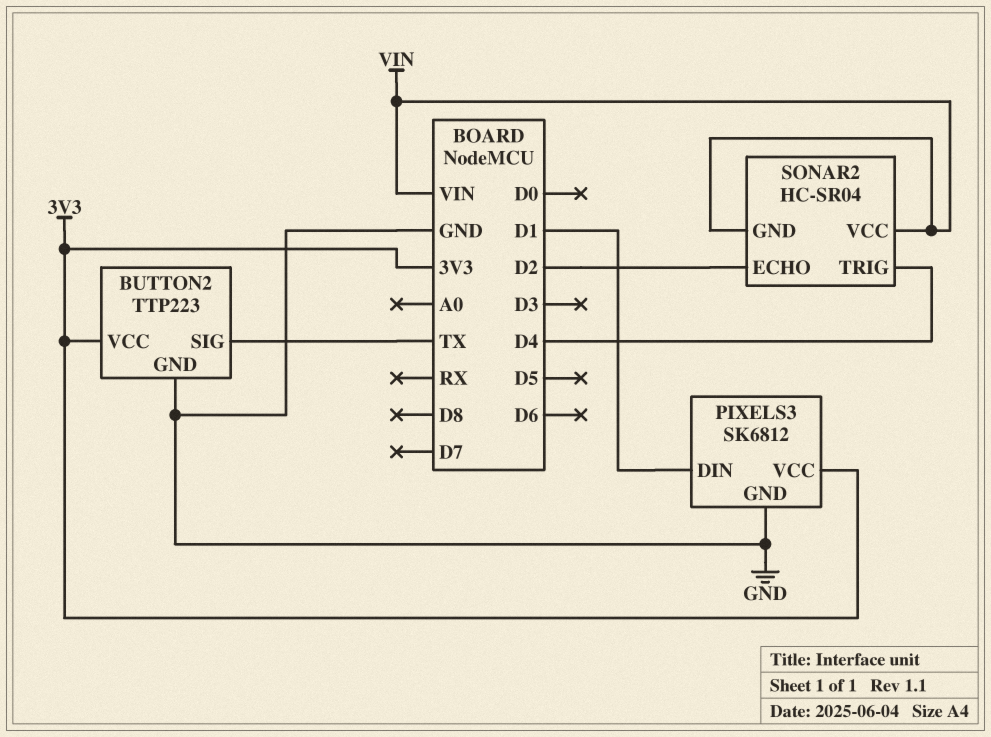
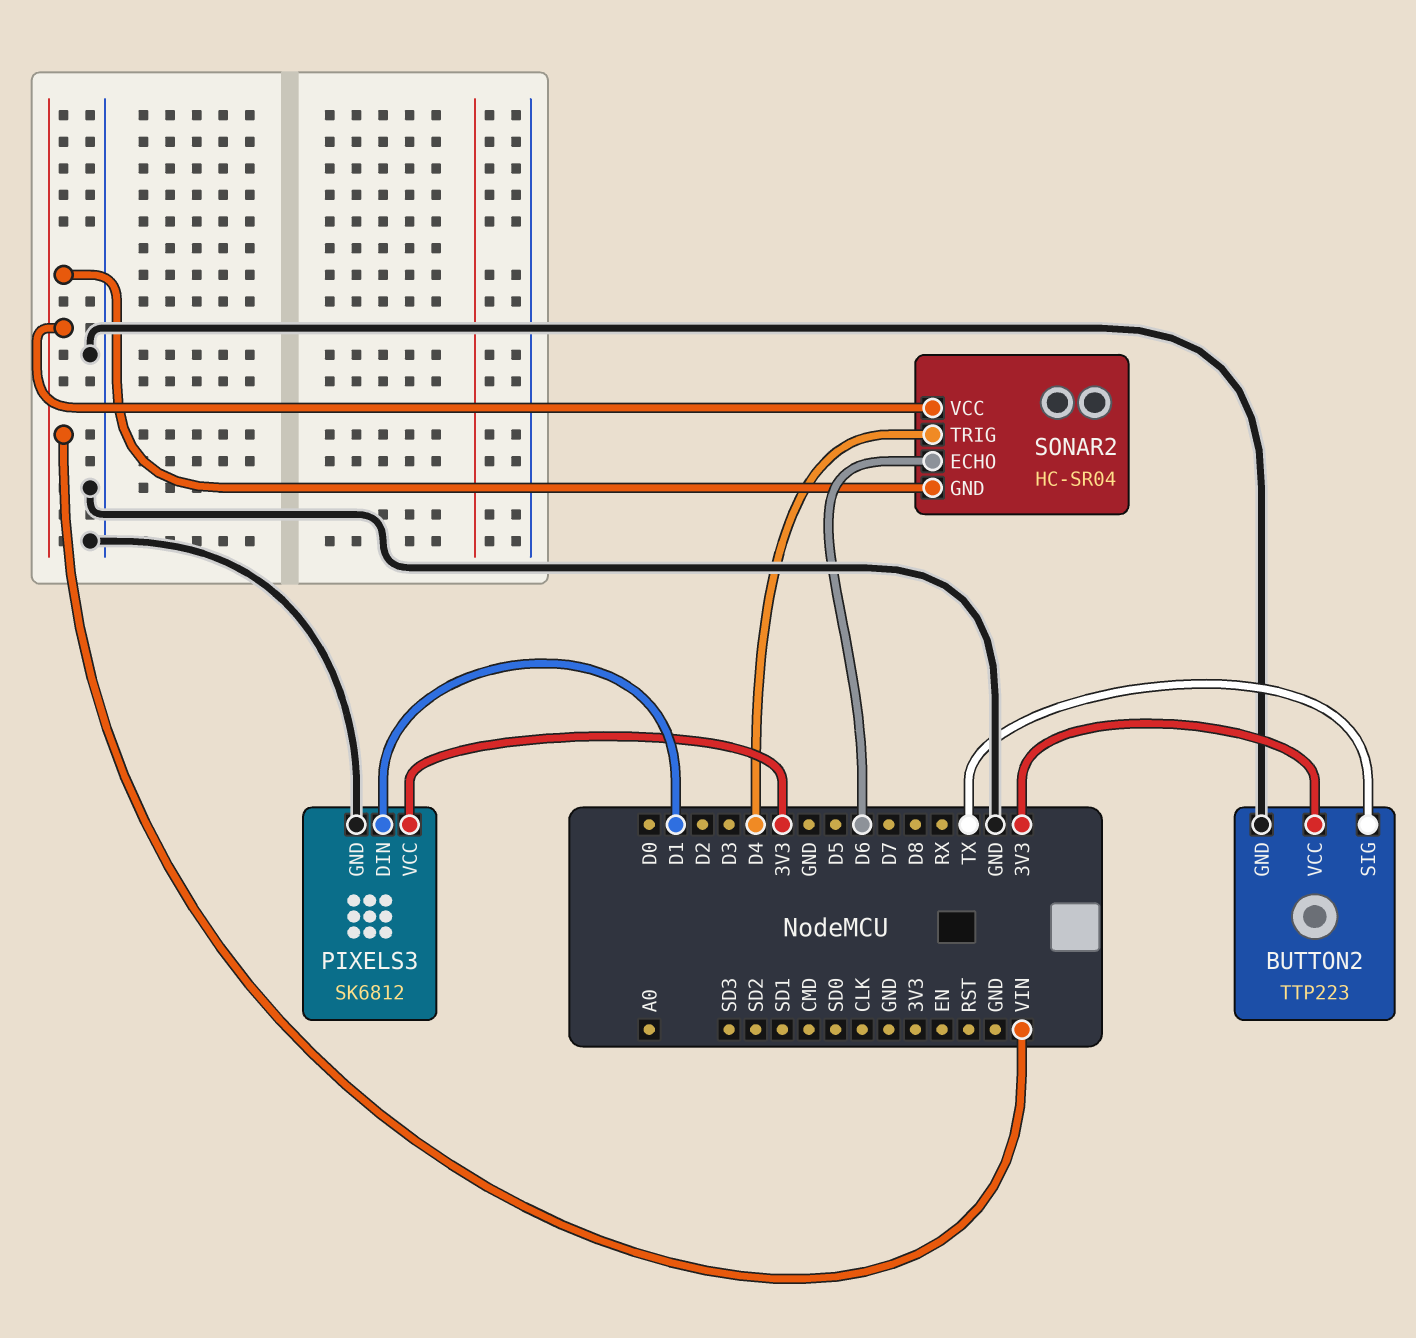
SONAR2 pin ECHO: D2 -> D6

